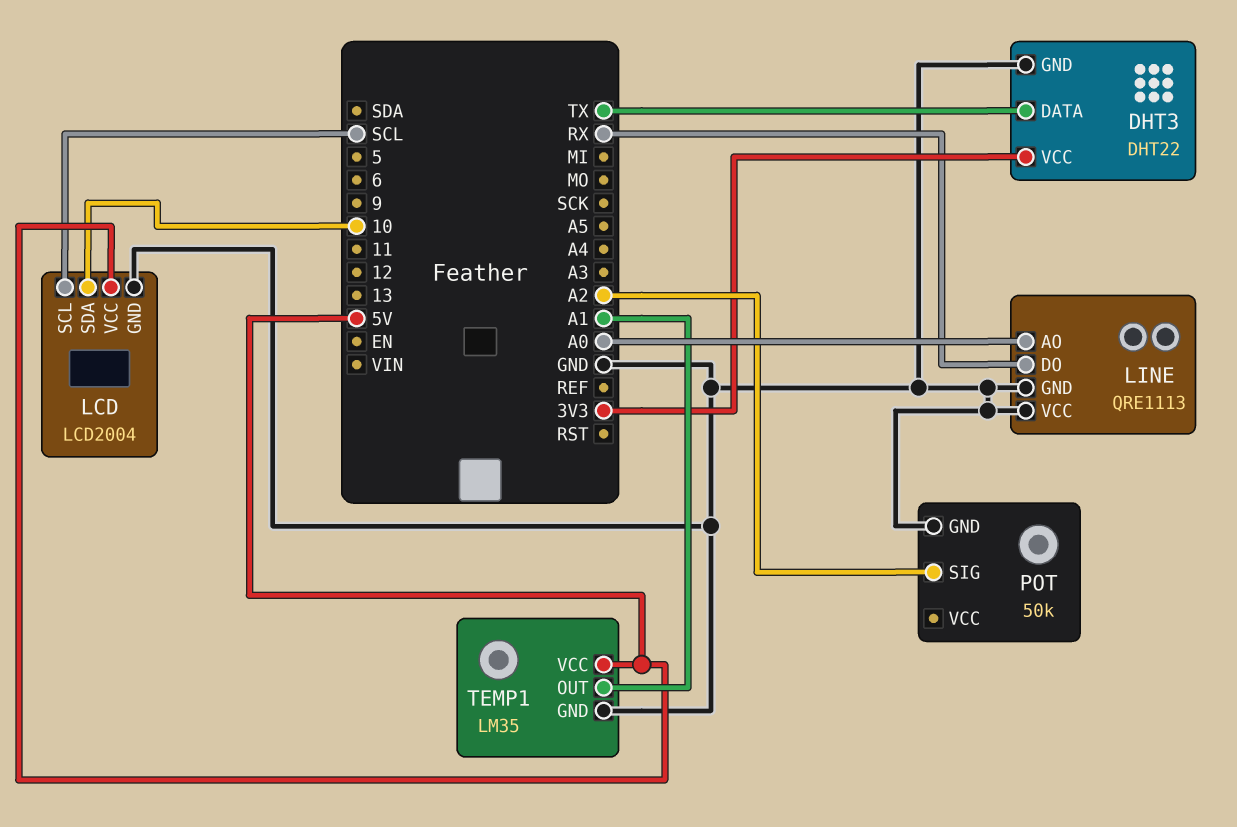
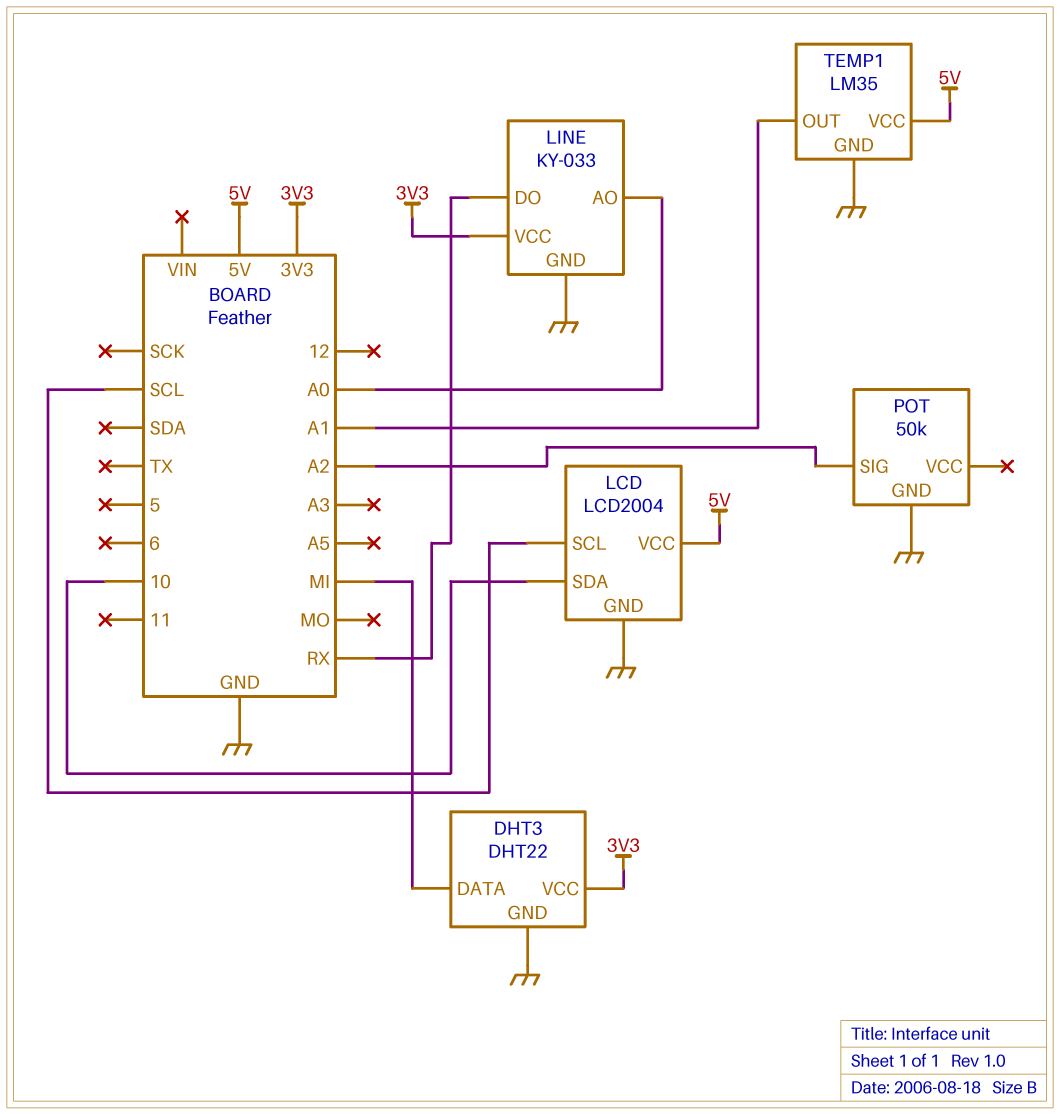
DHT3 pin DATA: TX -> MI
LINE: QRE1113 -> KY-033
LINE pin VCC: GND -> 3V3

